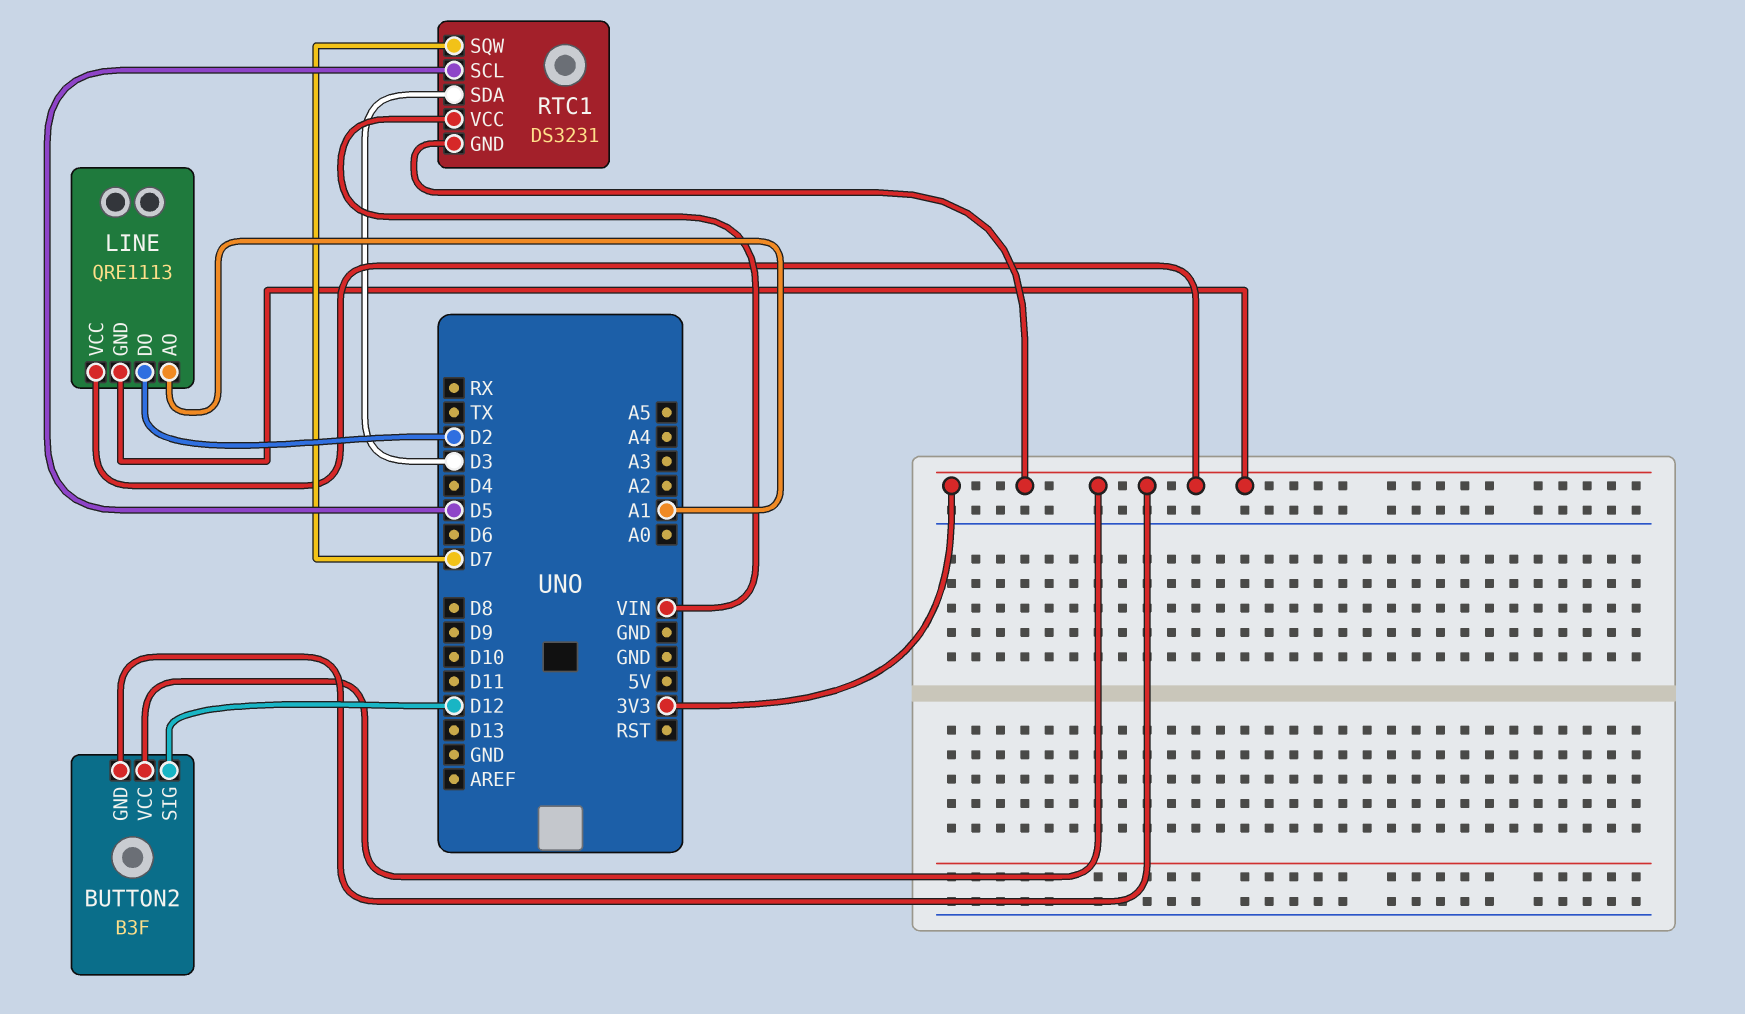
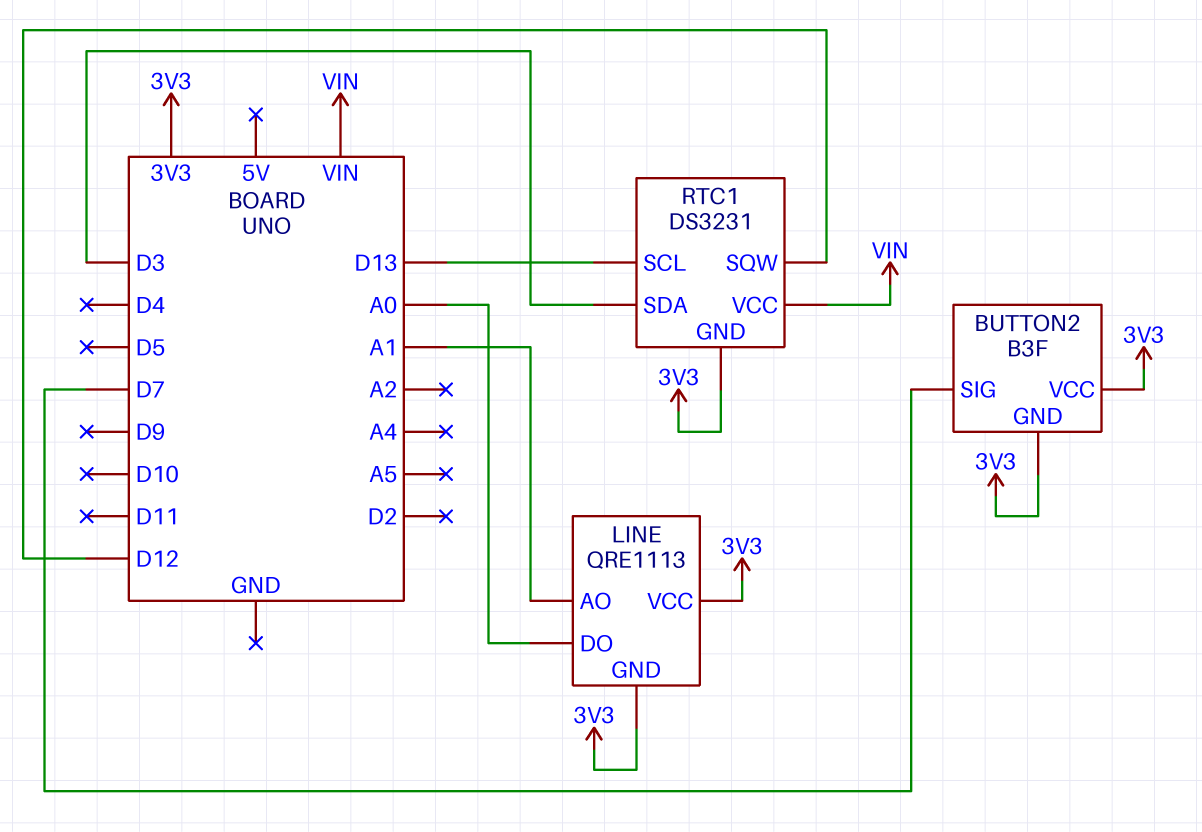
BUTTON2 pin SIG: D12 -> D7
LINE pin DO: D2 -> A0
RTC1 pin SCL: D5 -> D13
RTC1 pin SQW: D7 -> D12

